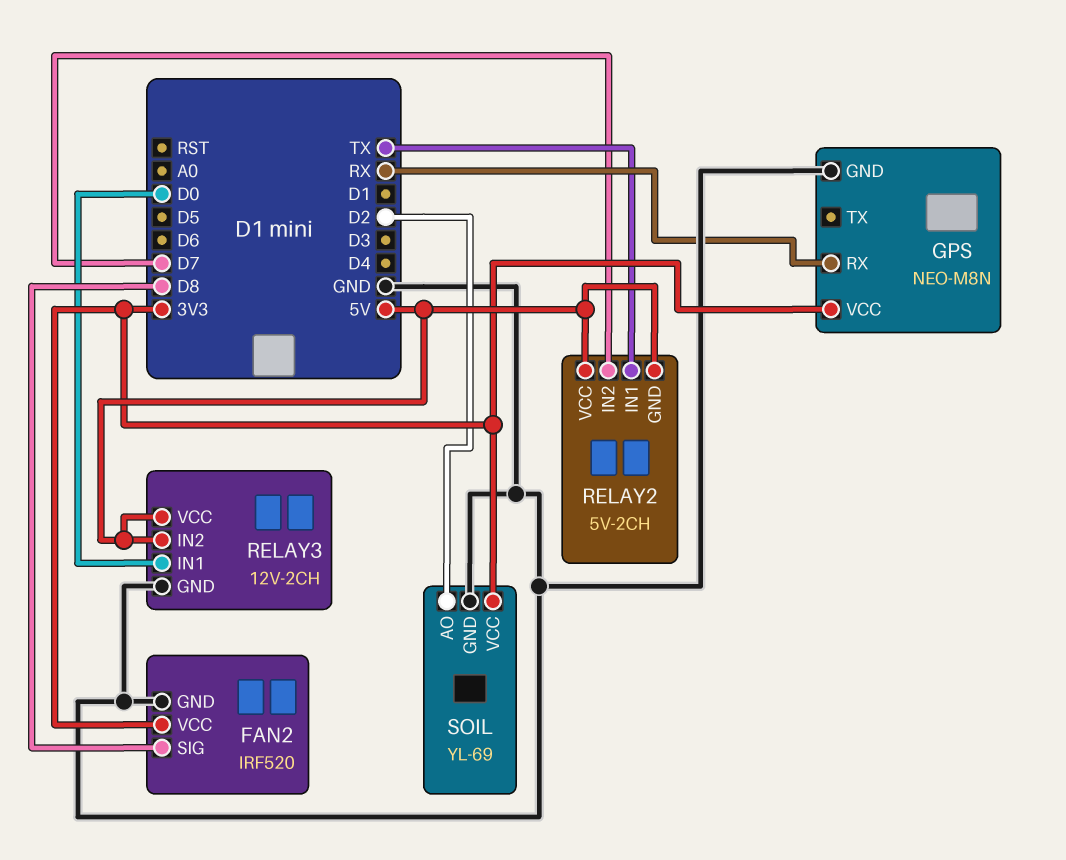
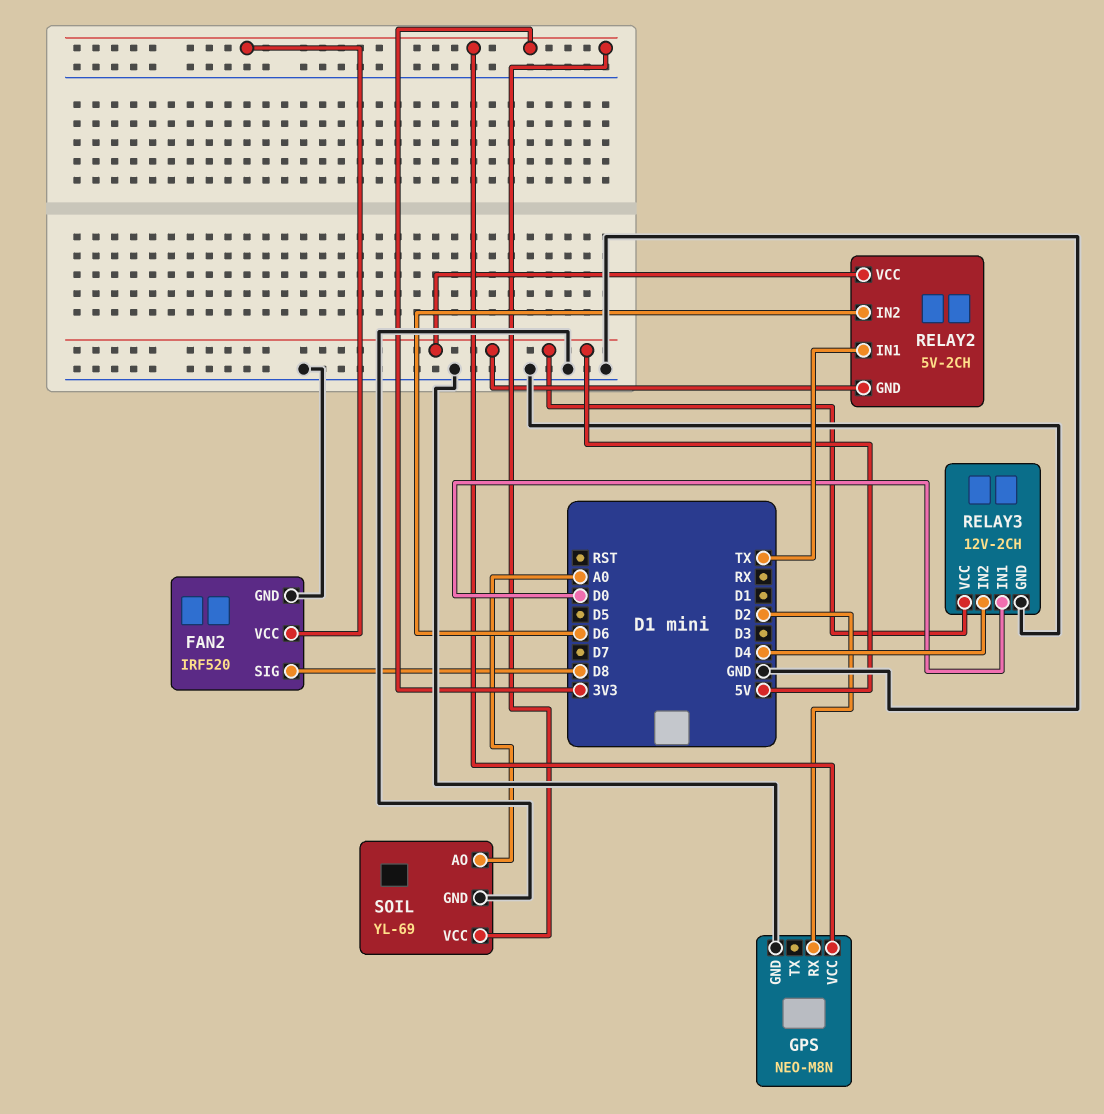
GPS pin RX: RX -> D2
RELAY2 pin IN2: D7 -> D6
RELAY3 pin IN2: 5V -> D4
SOIL pin AO: D2 -> A0

